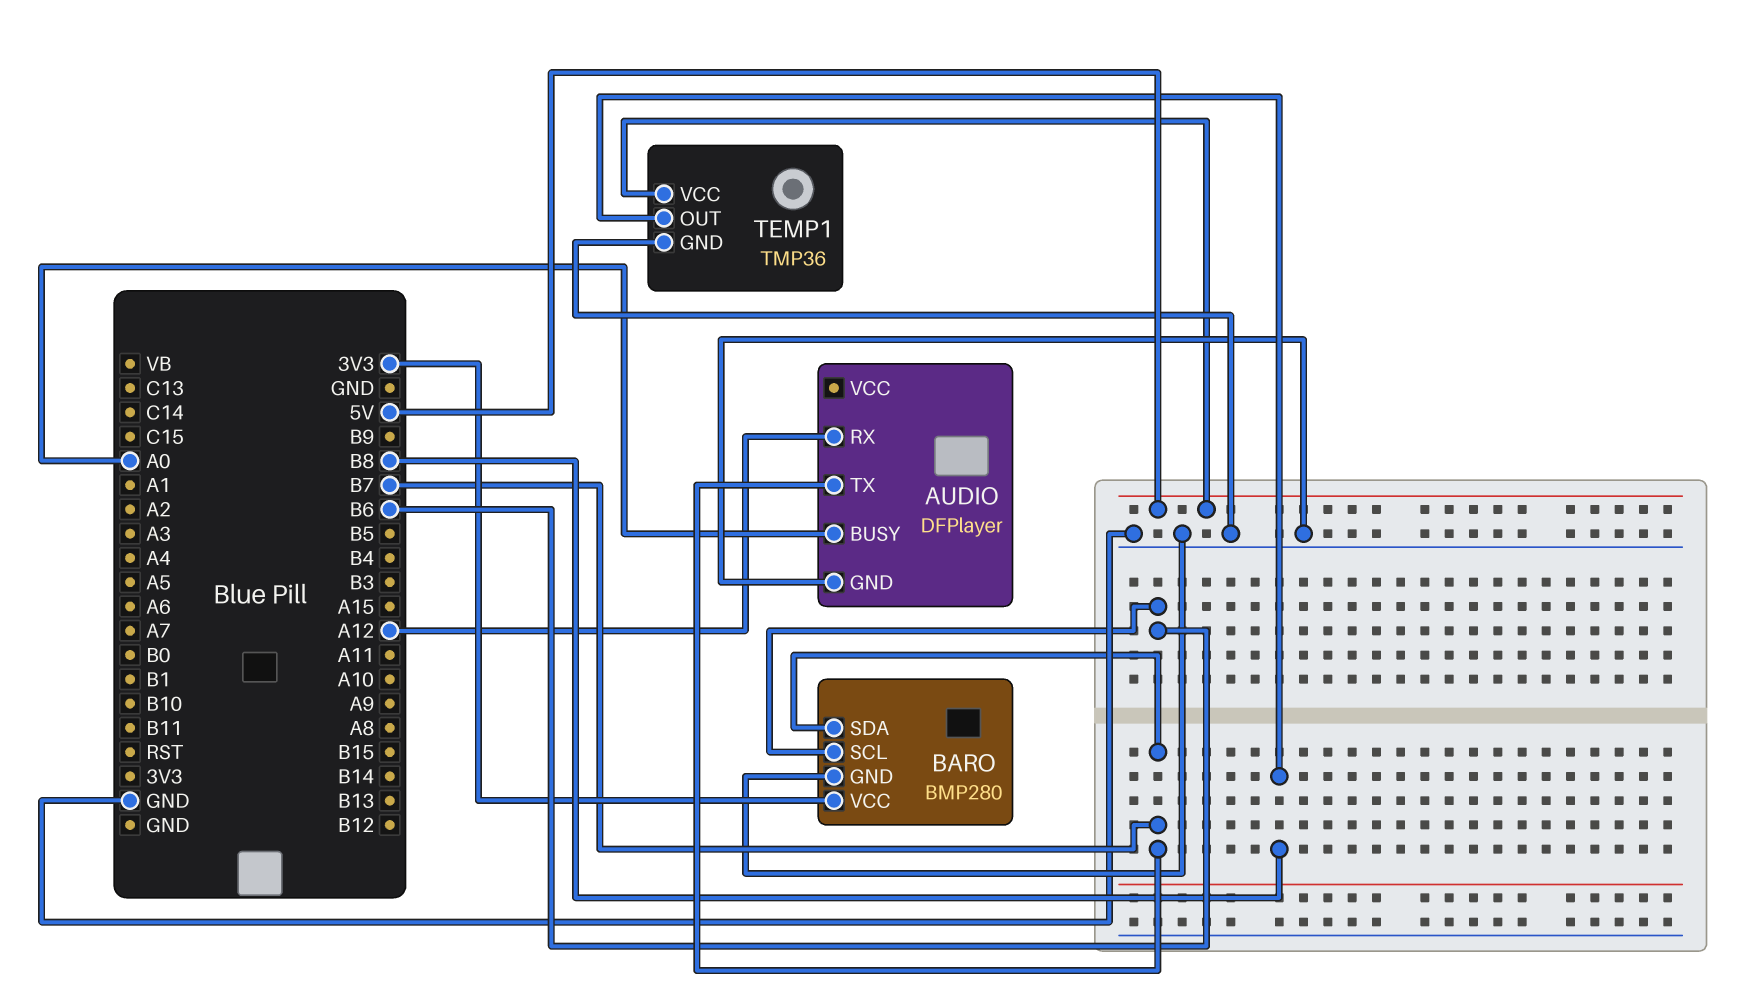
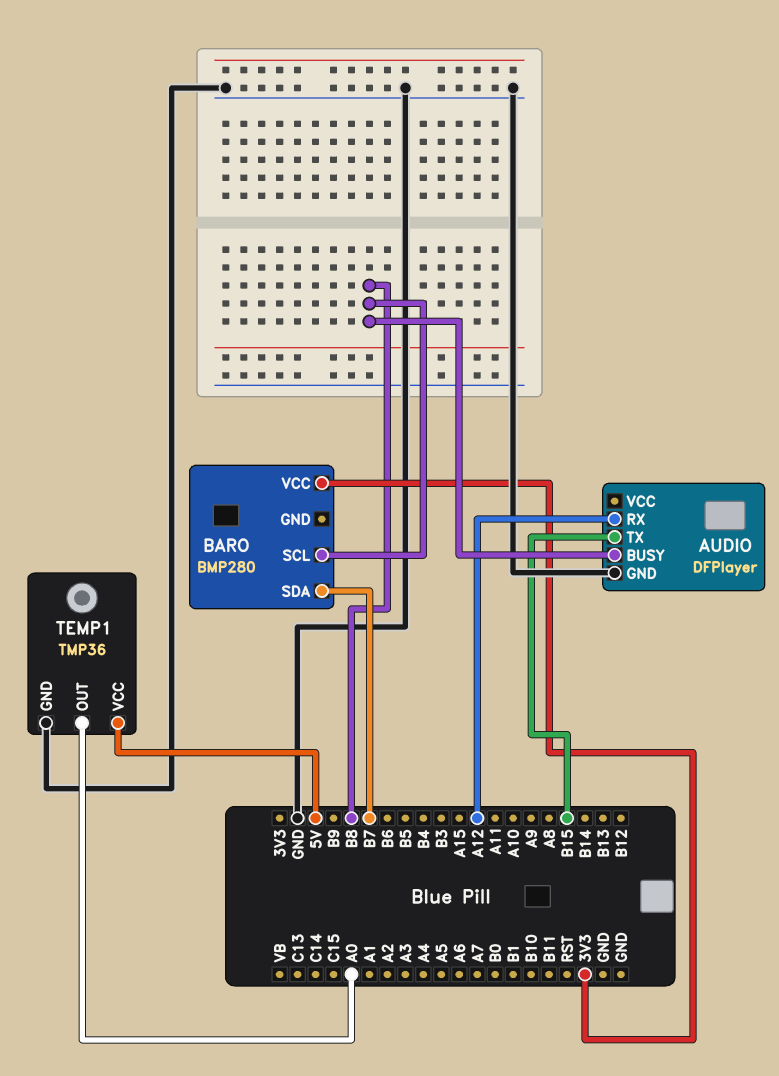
AUDIO pin BUSY: A0 -> B8
AUDIO pin TX: B7 -> B15
BARO pin GND: GND -> none
BARO pin SCL: B6 -> B8
TEMP1 pin OUT: B8 -> A0

